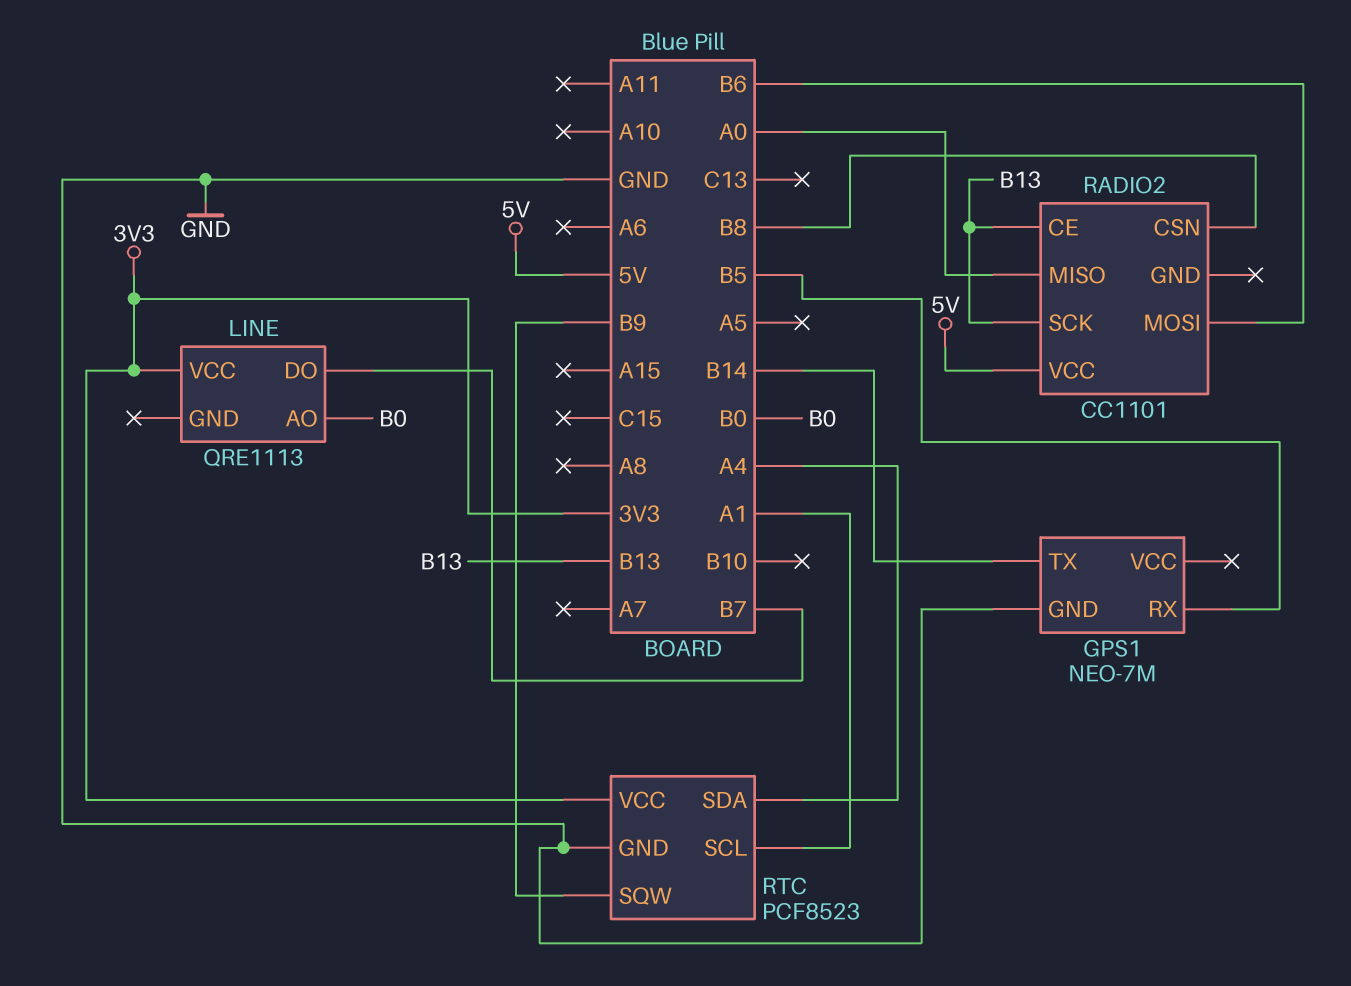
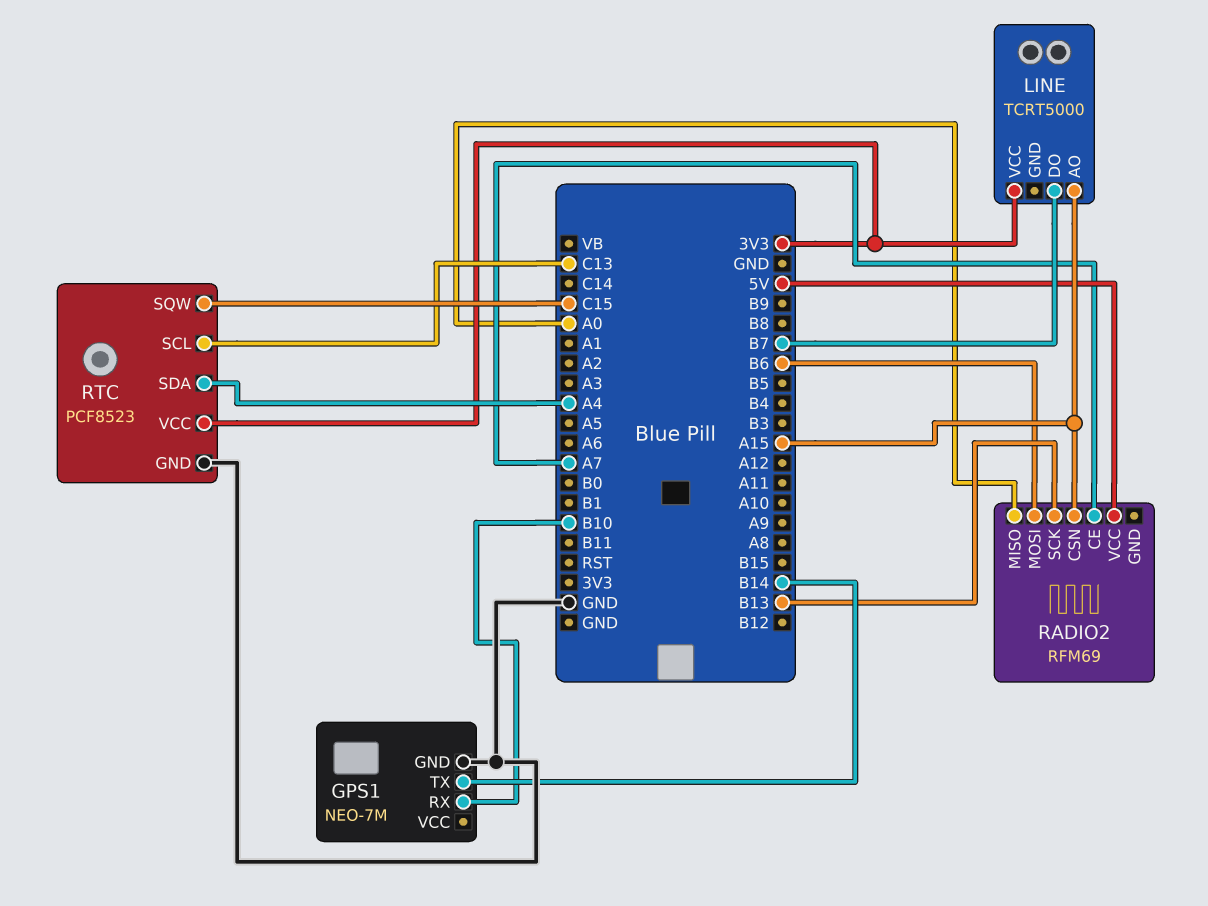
GPS1 pin RX: B5 -> B10
LINE: QRE1113 -> TCRT5000
LINE pin AO: B0 -> A15
RADIO2: CC1101 -> RFM69
RADIO2 pin CE: B13 -> A7
RADIO2 pin CSN: B8 -> A15
RTC pin SCL: A1 -> C13
RTC pin SQW: B9 -> C15

